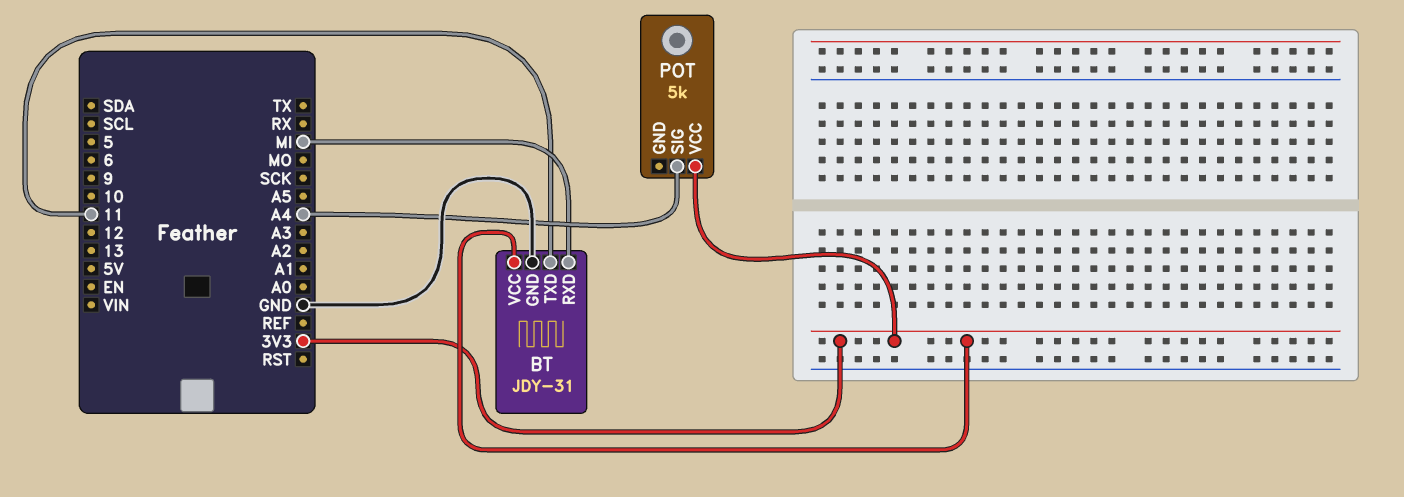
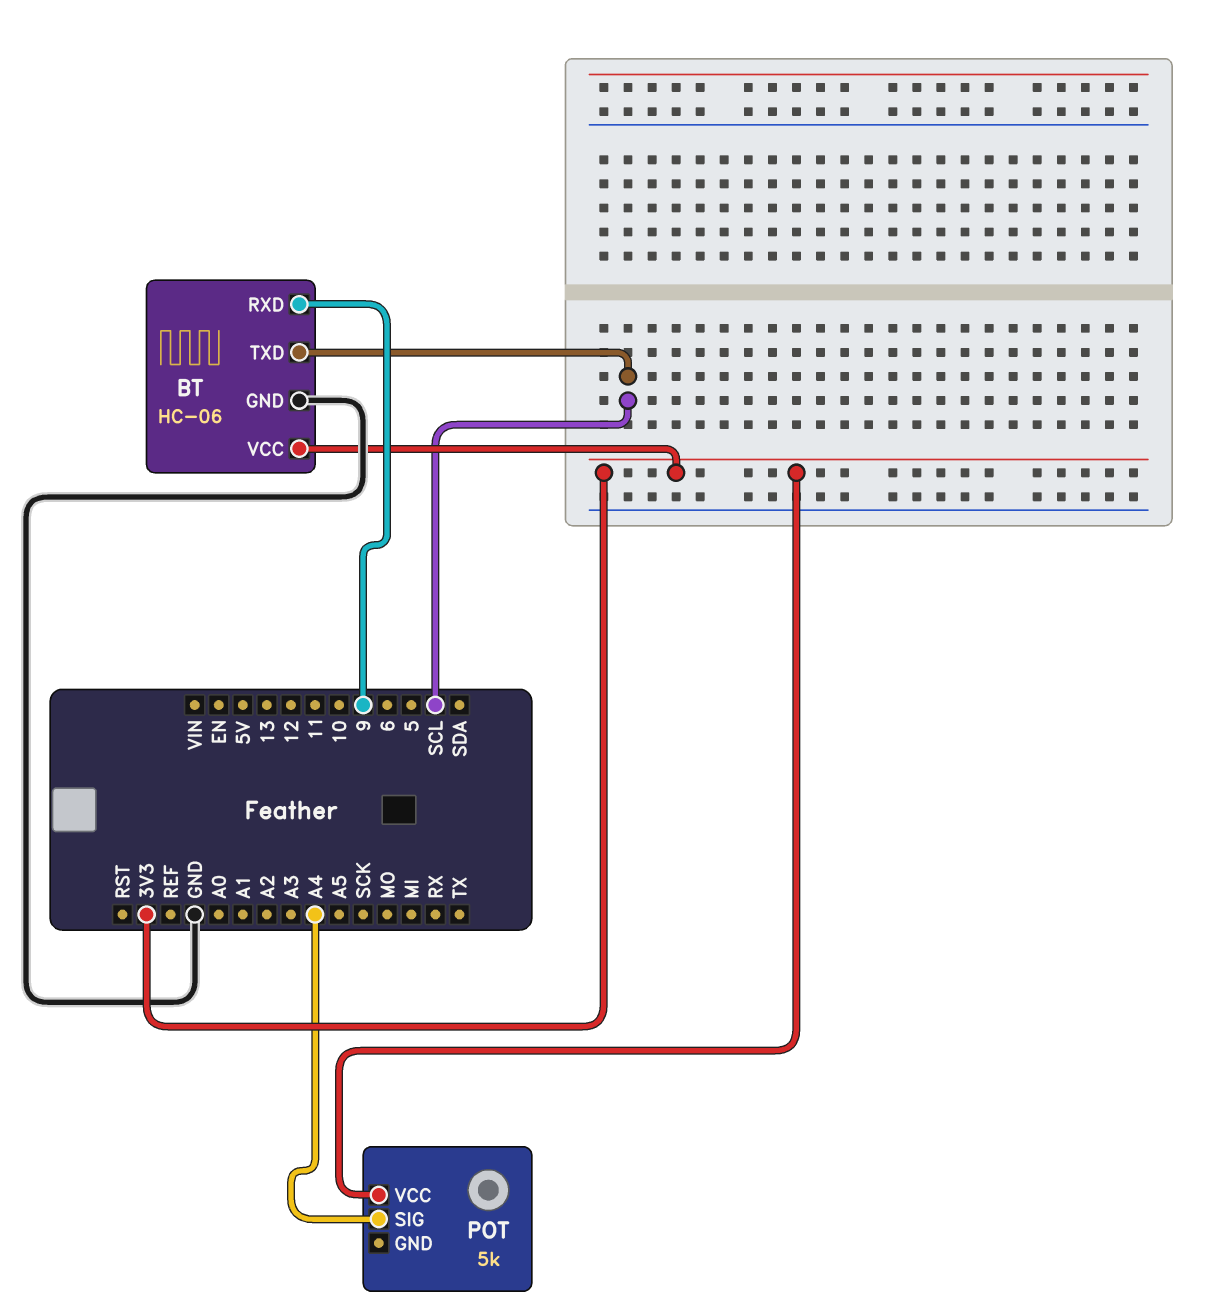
BT: JDY-31 -> HC-06
BT pin RXD: MI -> 9
BT pin TXD: 11 -> SCL

